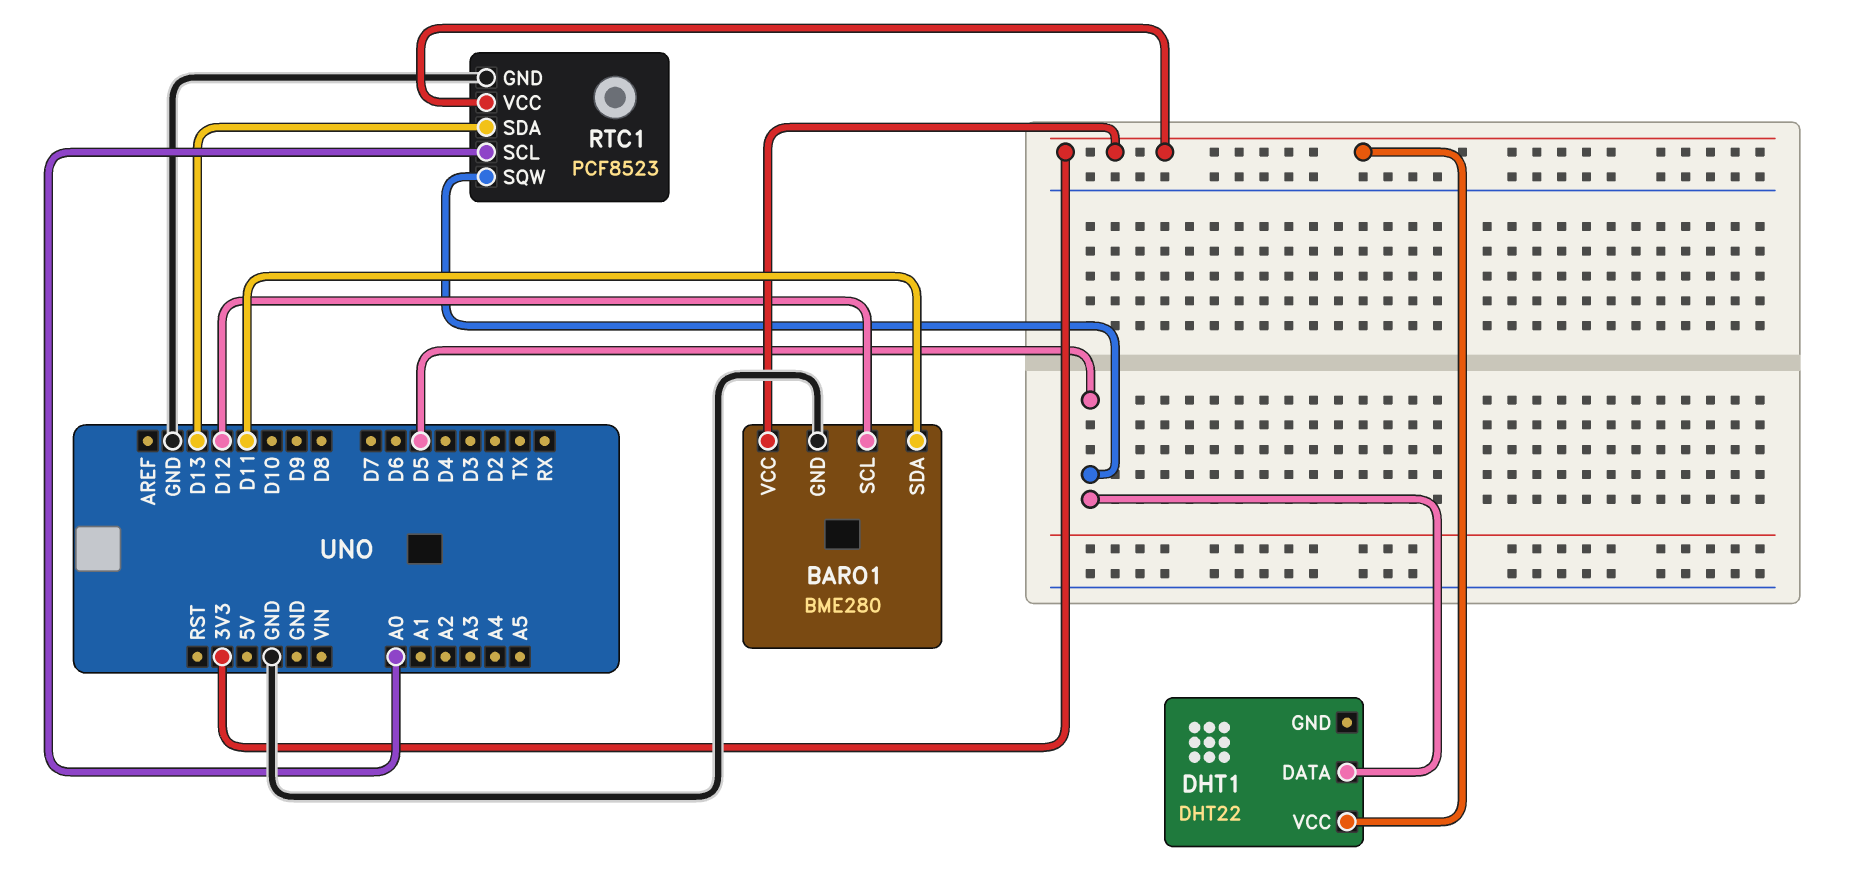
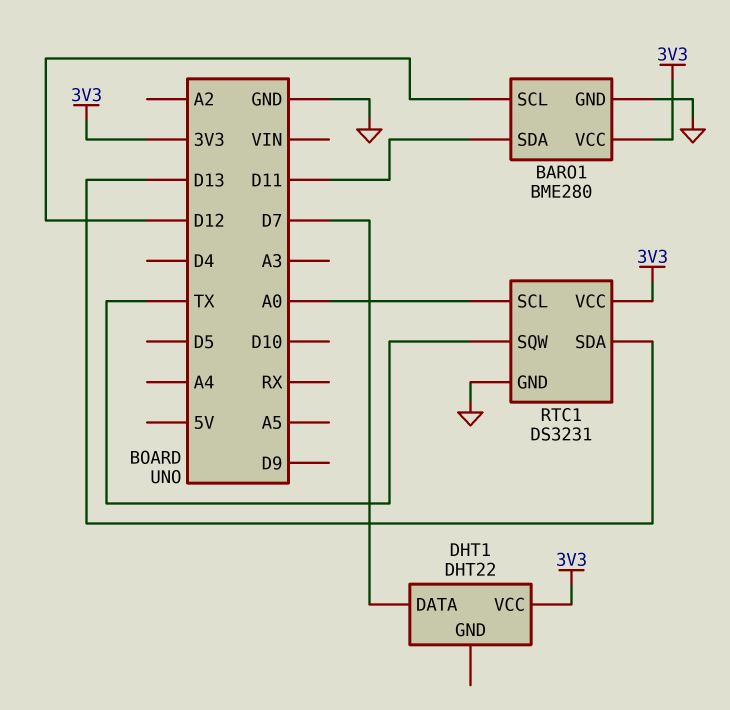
DHT1 pin DATA: D5 -> D7
RTC1: PCF8523 -> DS3231
RTC1 pin SQW: D5 -> TX

